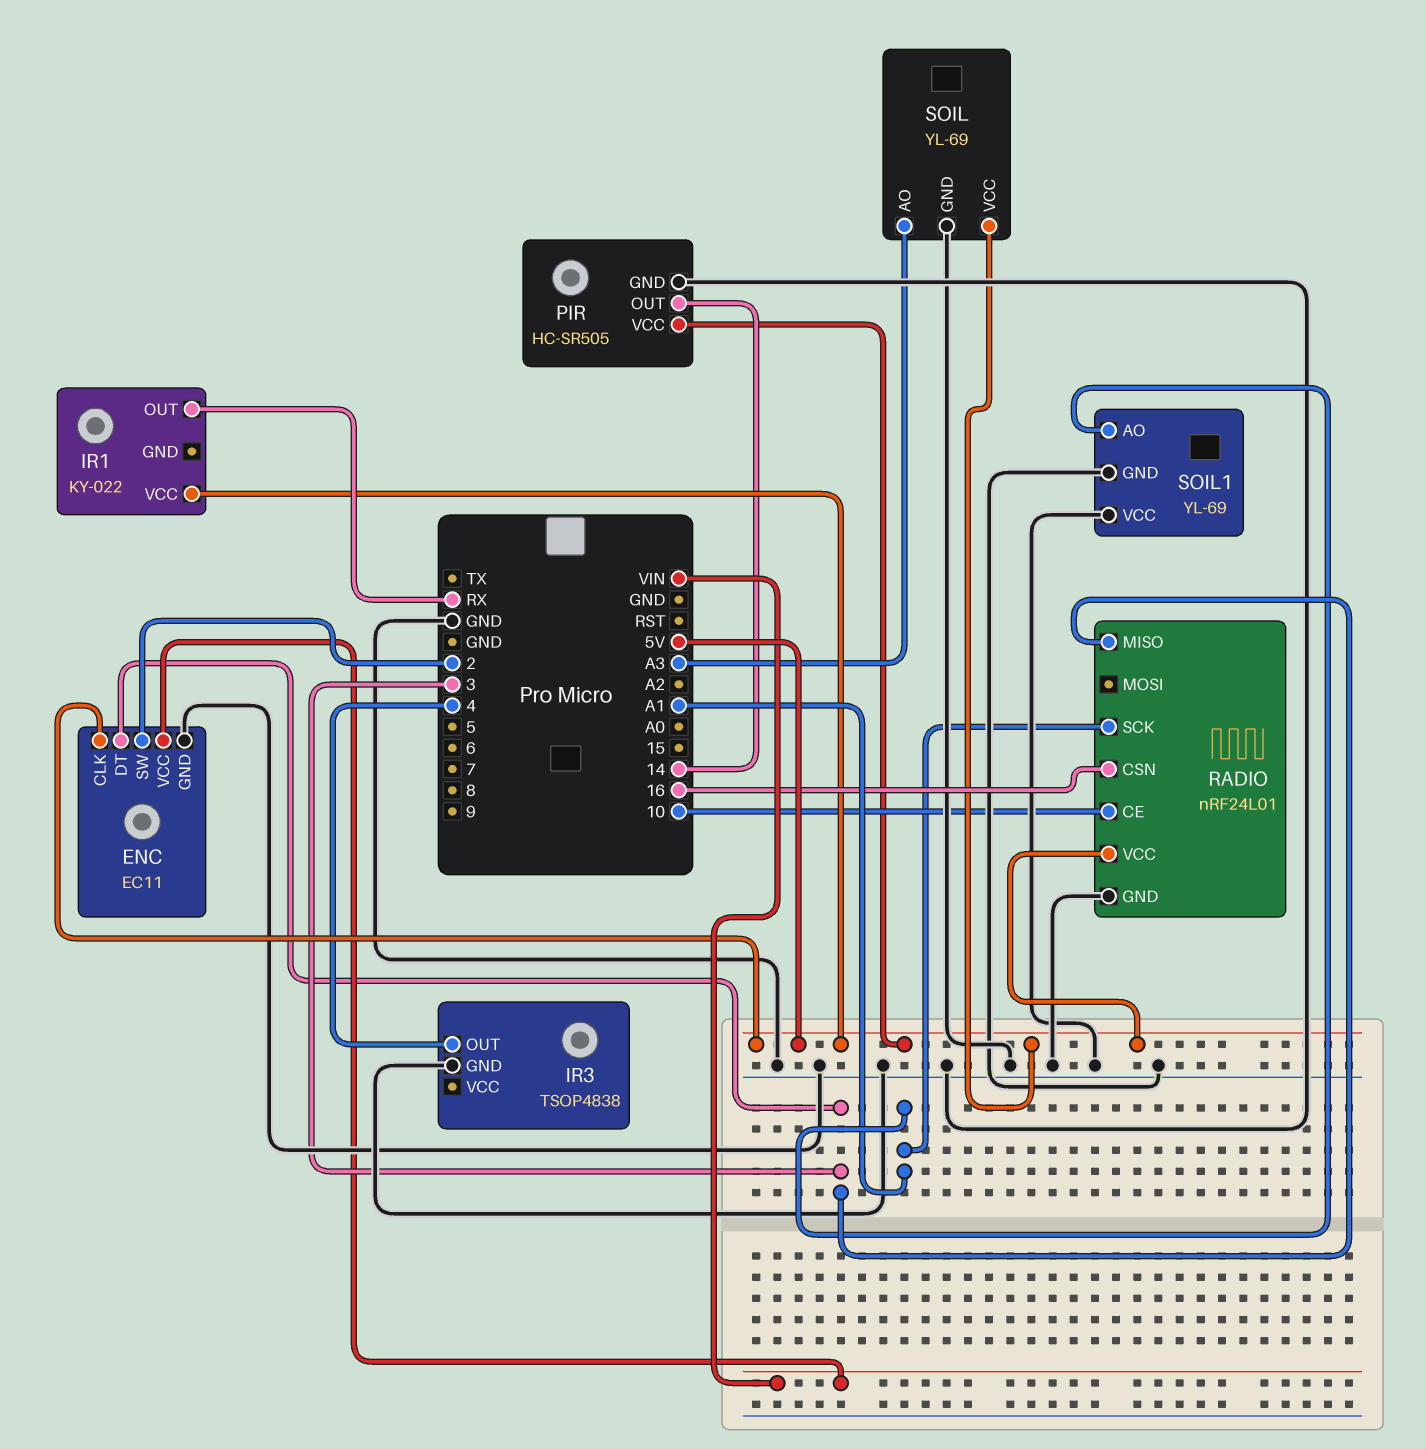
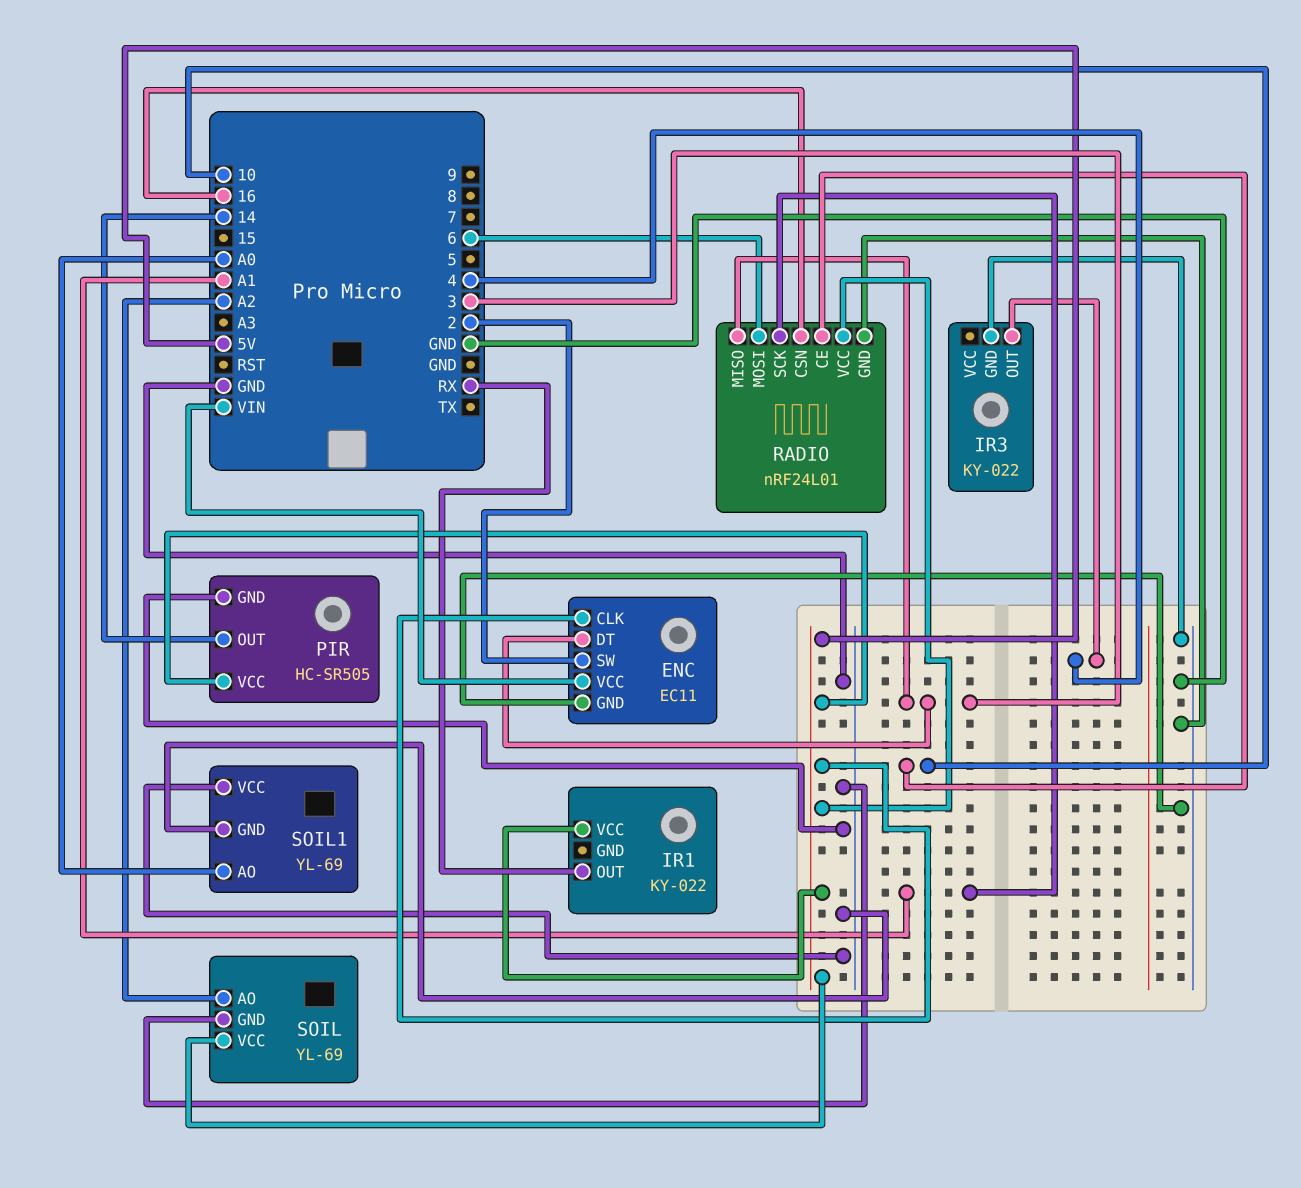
IR3: TSOP4838 -> KY-022
RADIO pin MOSI: none -> 6
SOIL pin AO: A3 -> A2
SOIL1 pin AO: A1 -> A0

